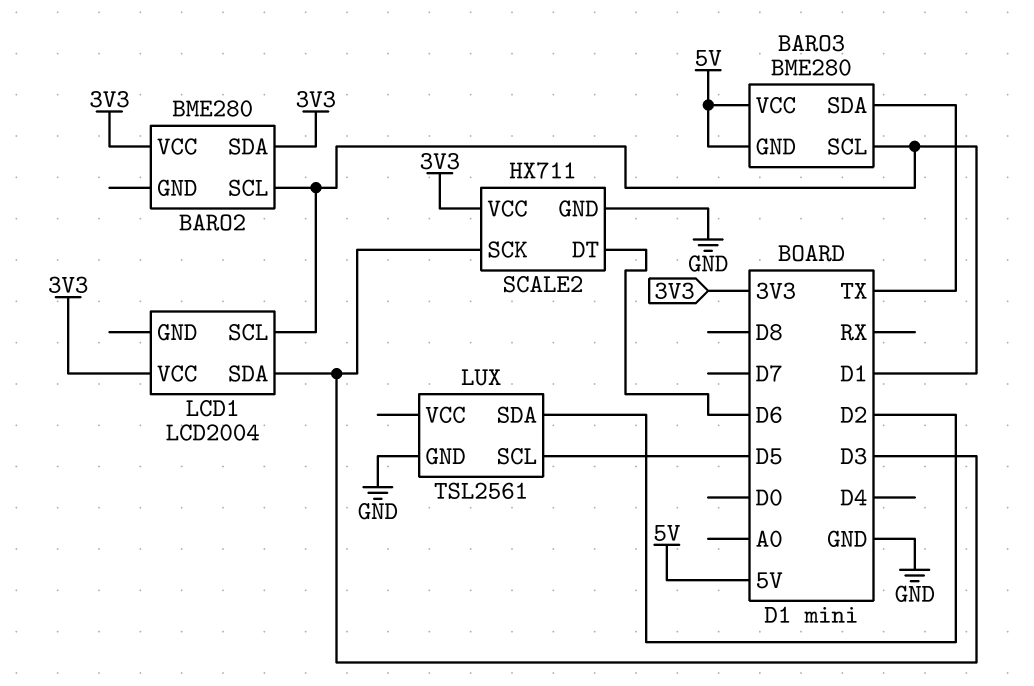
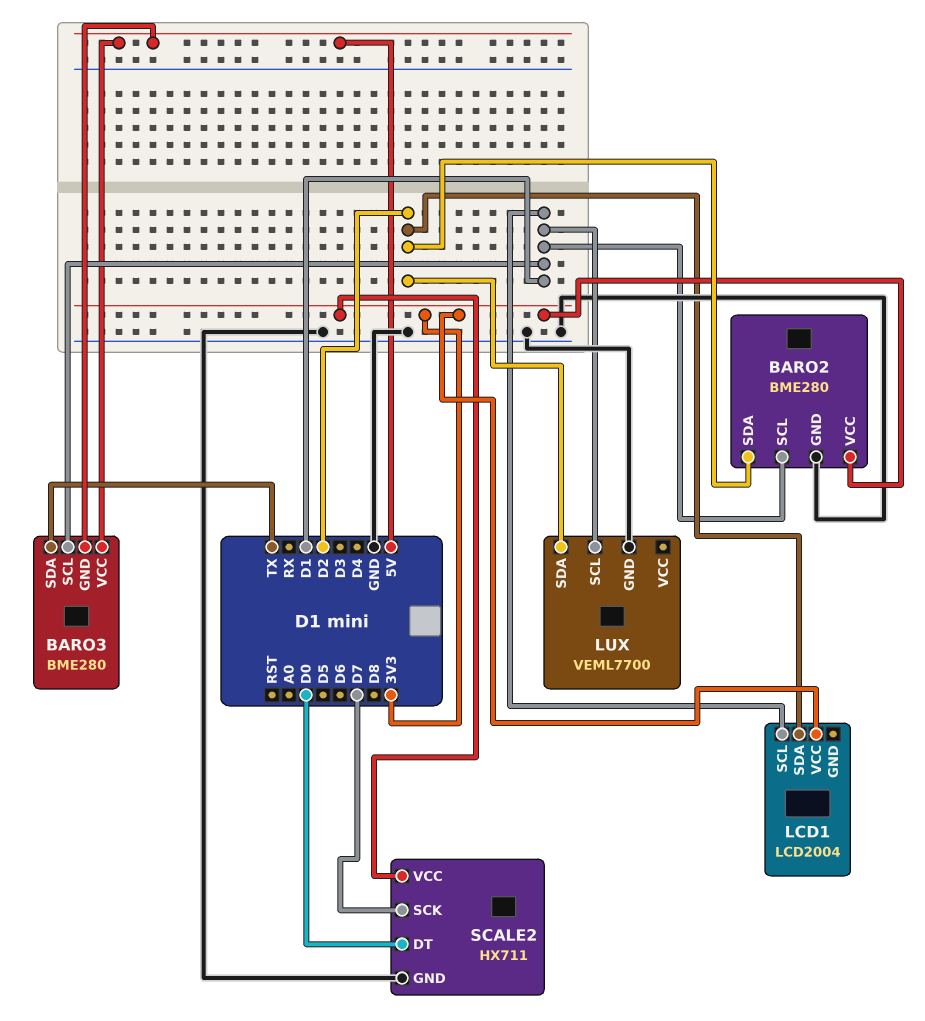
BARO2 pin GND: none -> GND
BARO2 pin SDA: 3V3 -> D2
LCD1 pin SDA: D3 -> D2
LUX: TSL2561 -> VEML7700
LUX pin SCL: D5 -> D1
SCALE2 pin DT: D6 -> D0
SCALE2 pin SCK: D3 -> D7

